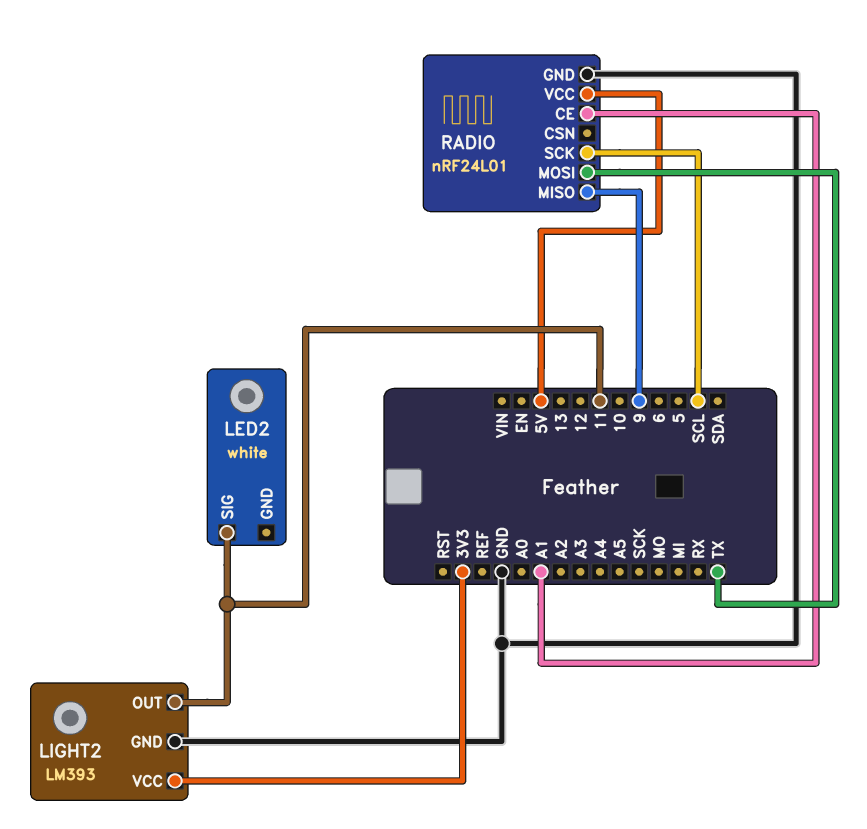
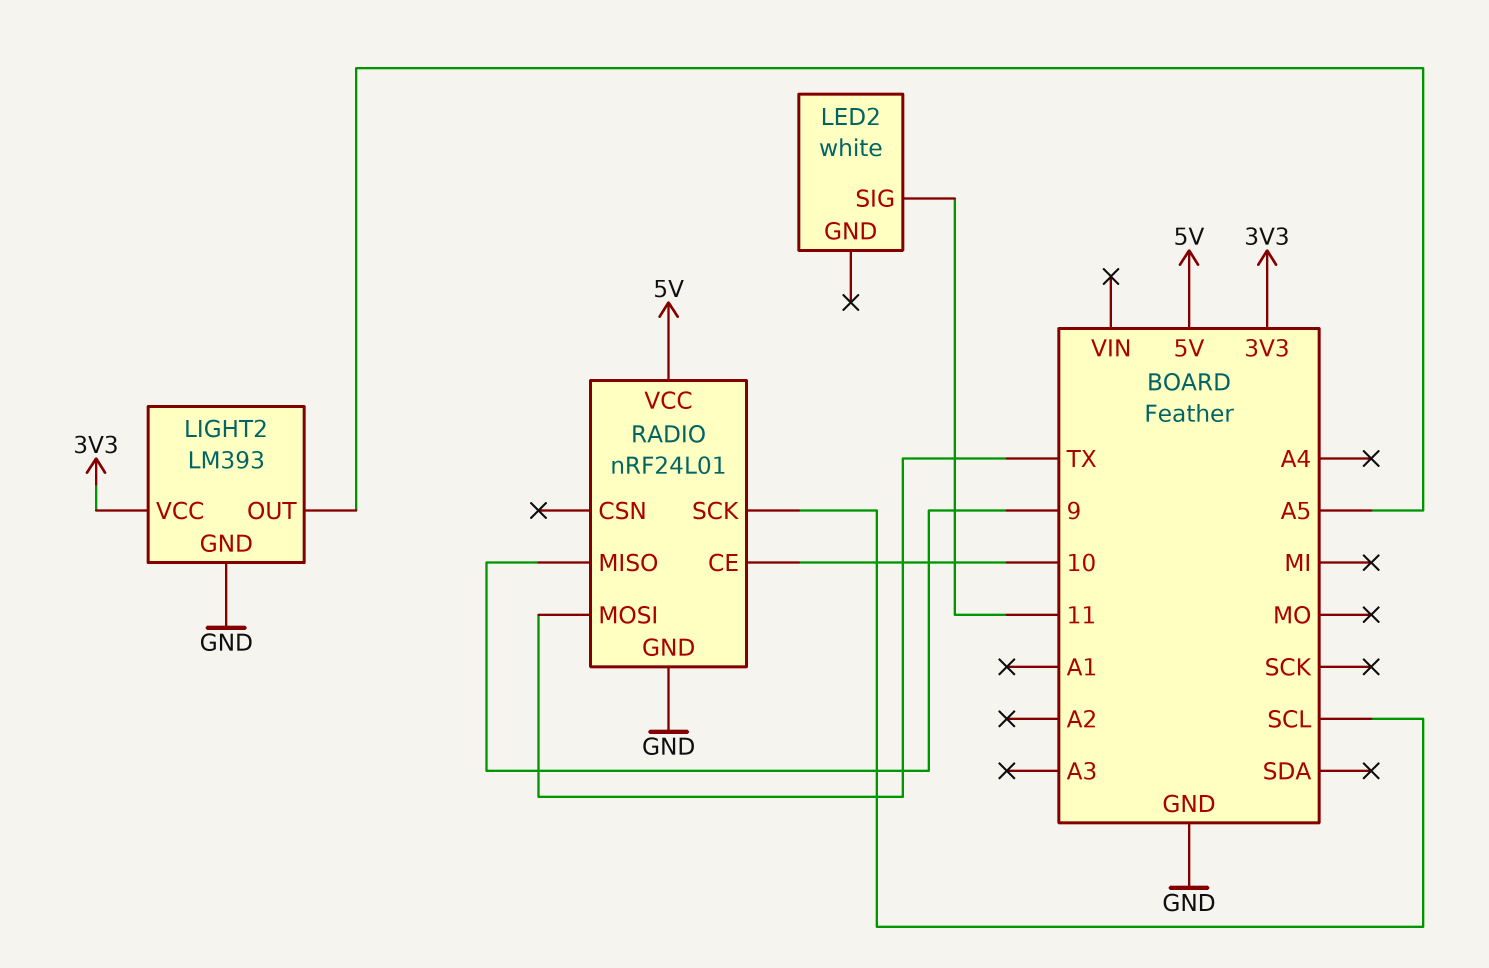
LIGHT2 pin OUT: 11 -> A5
RADIO pin CE: A1 -> 10

